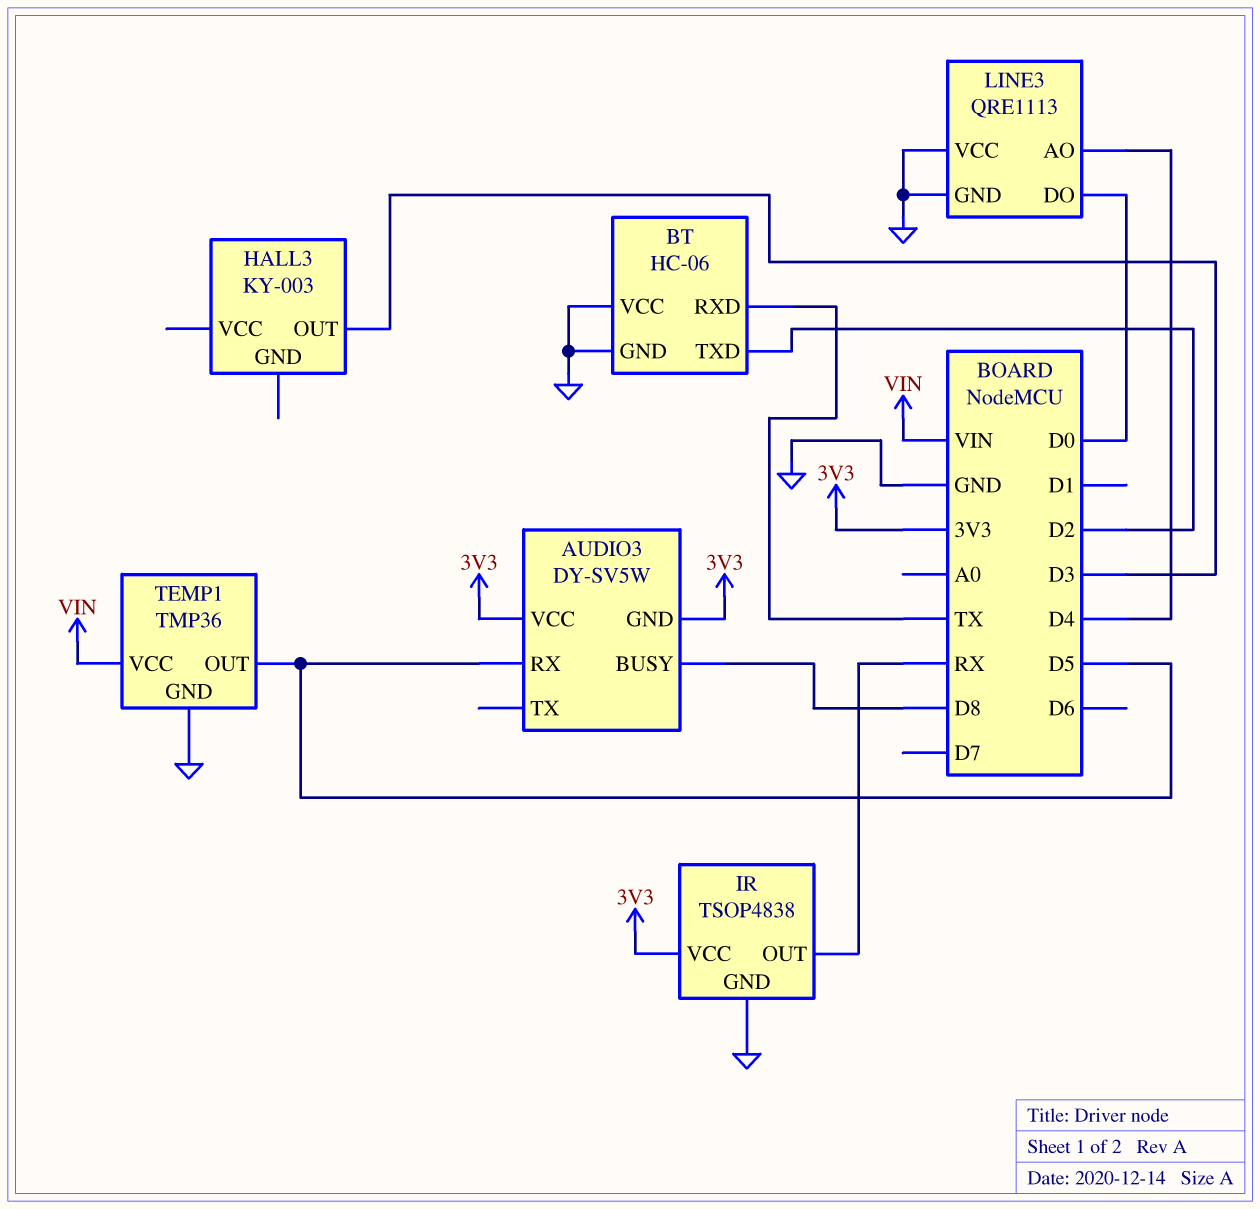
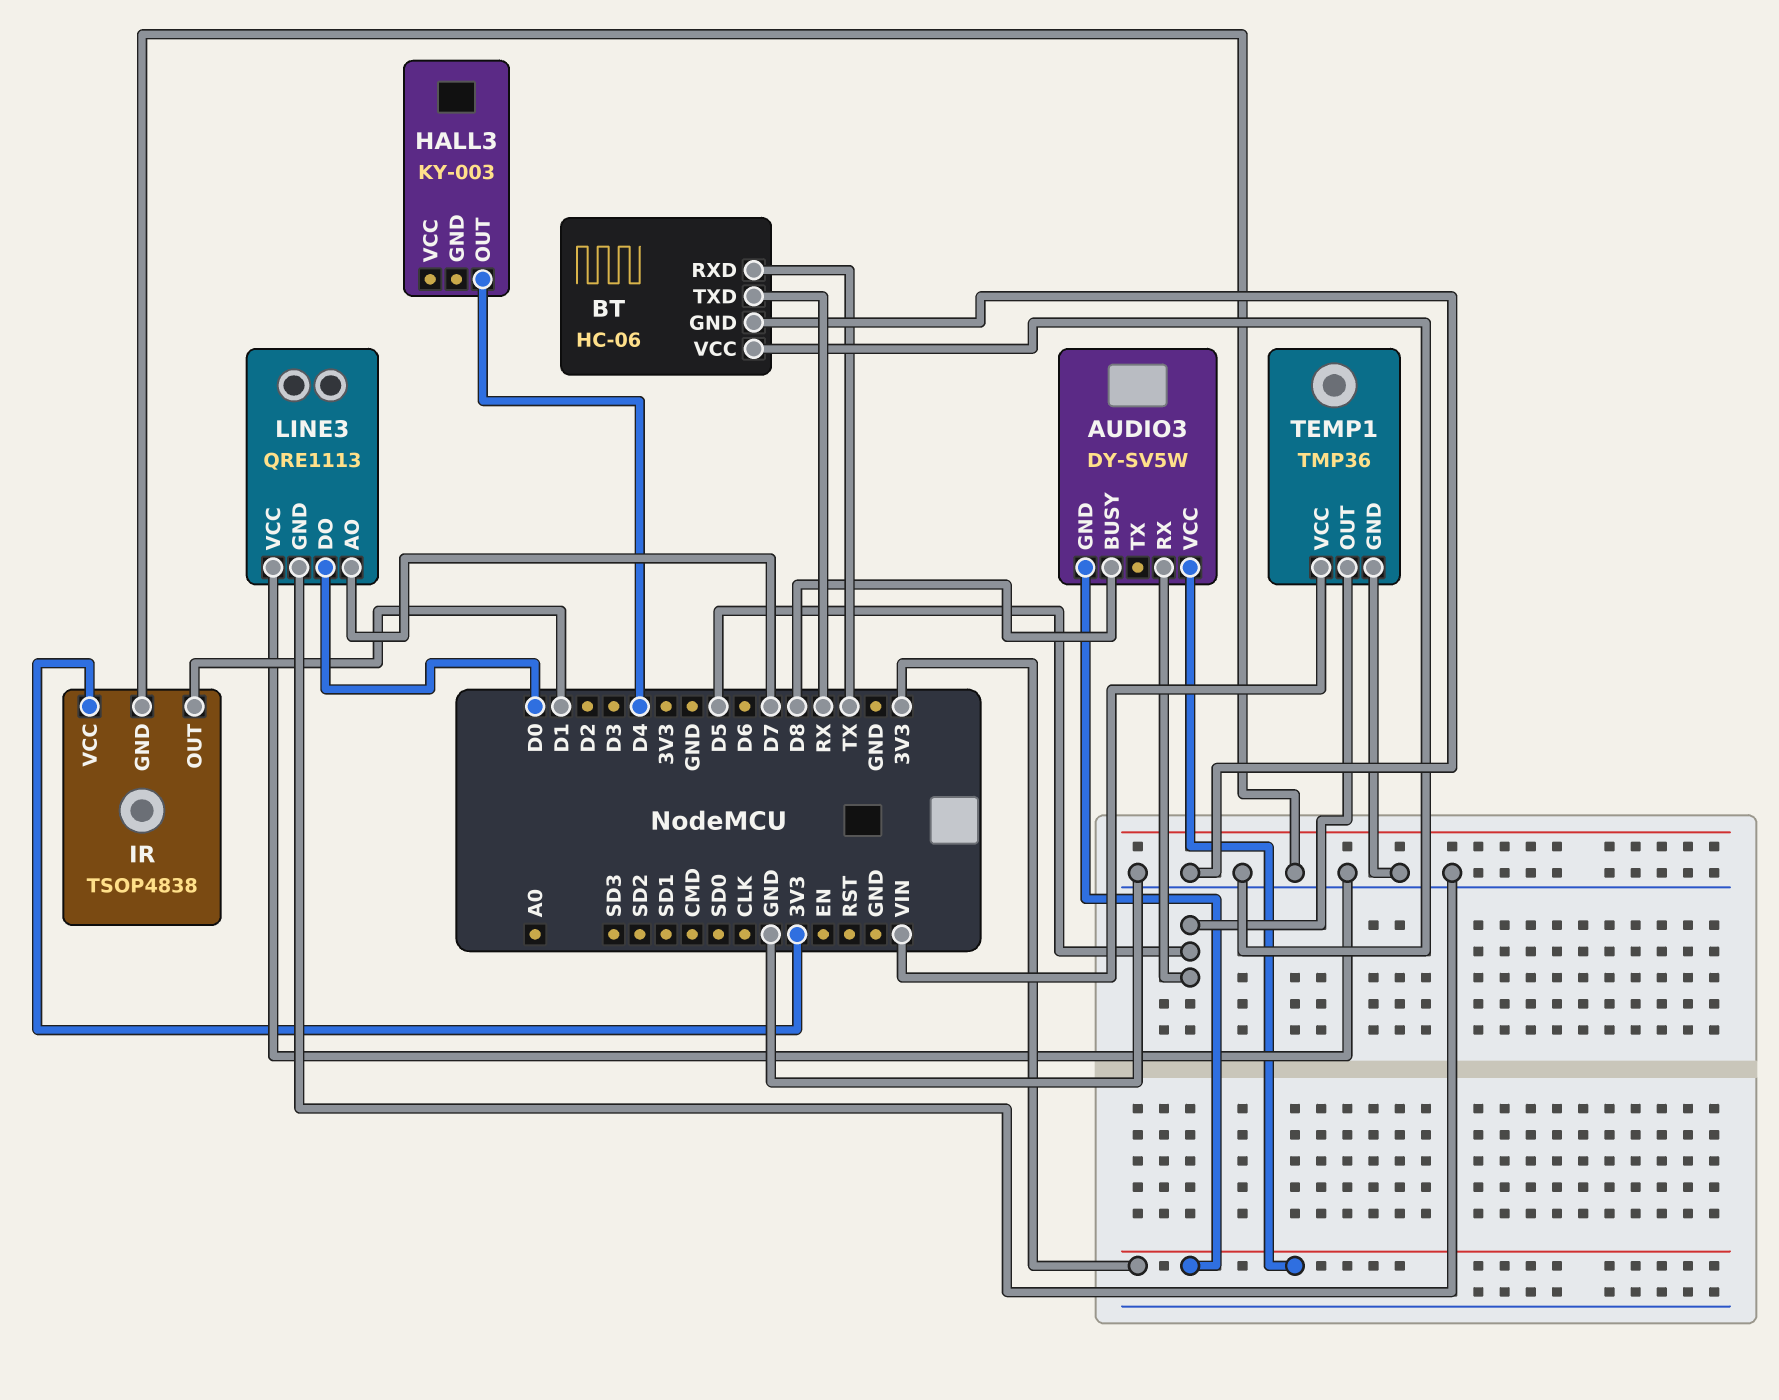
BT pin TXD: D2 -> RX
HALL3 pin OUT: D3 -> D4
IR pin OUT: RX -> D1
LINE3 pin AO: D4 -> D7

